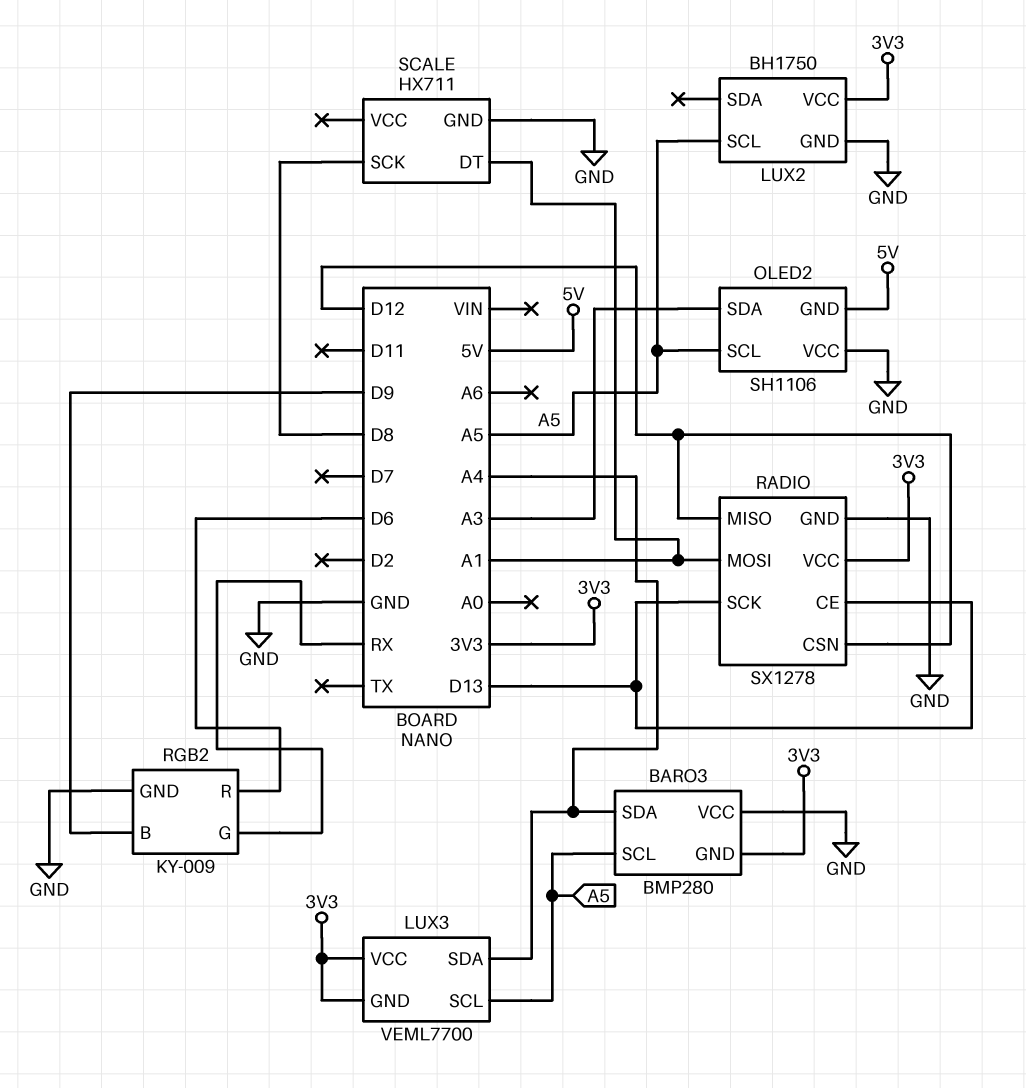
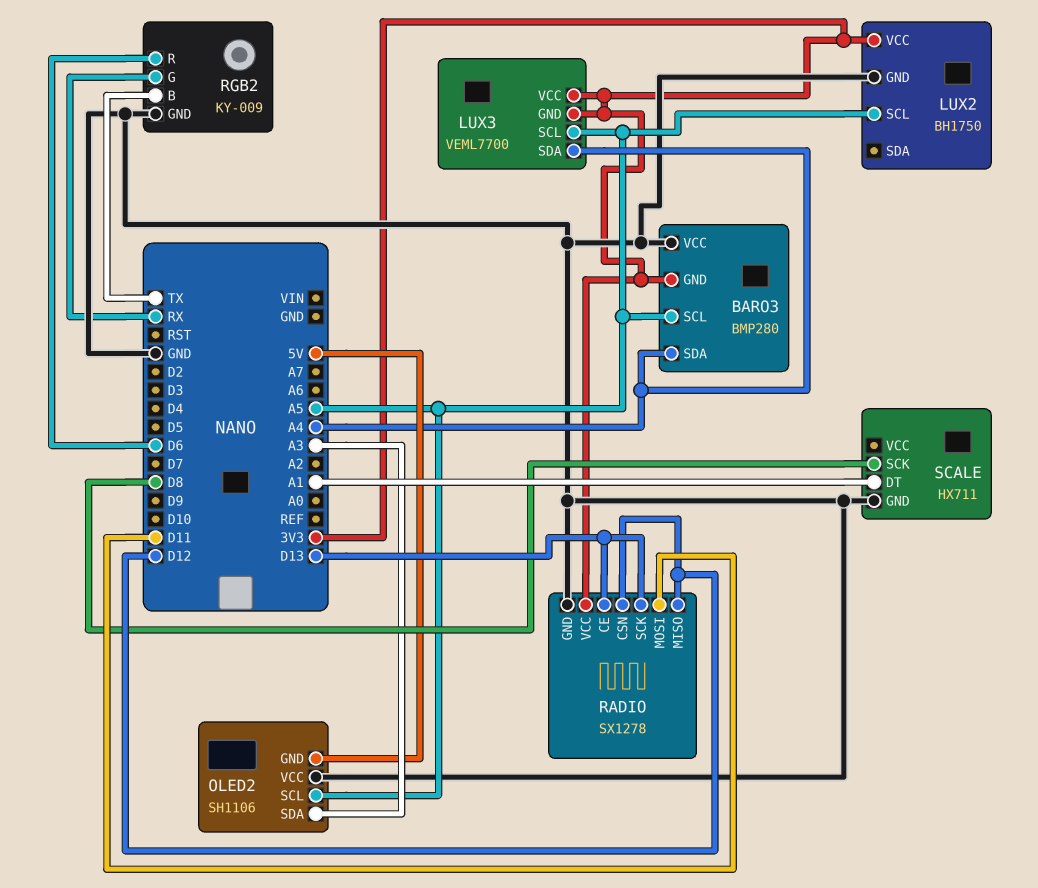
RADIO pin MOSI: A1 -> D11
RGB2 pin B: D9 -> TX

